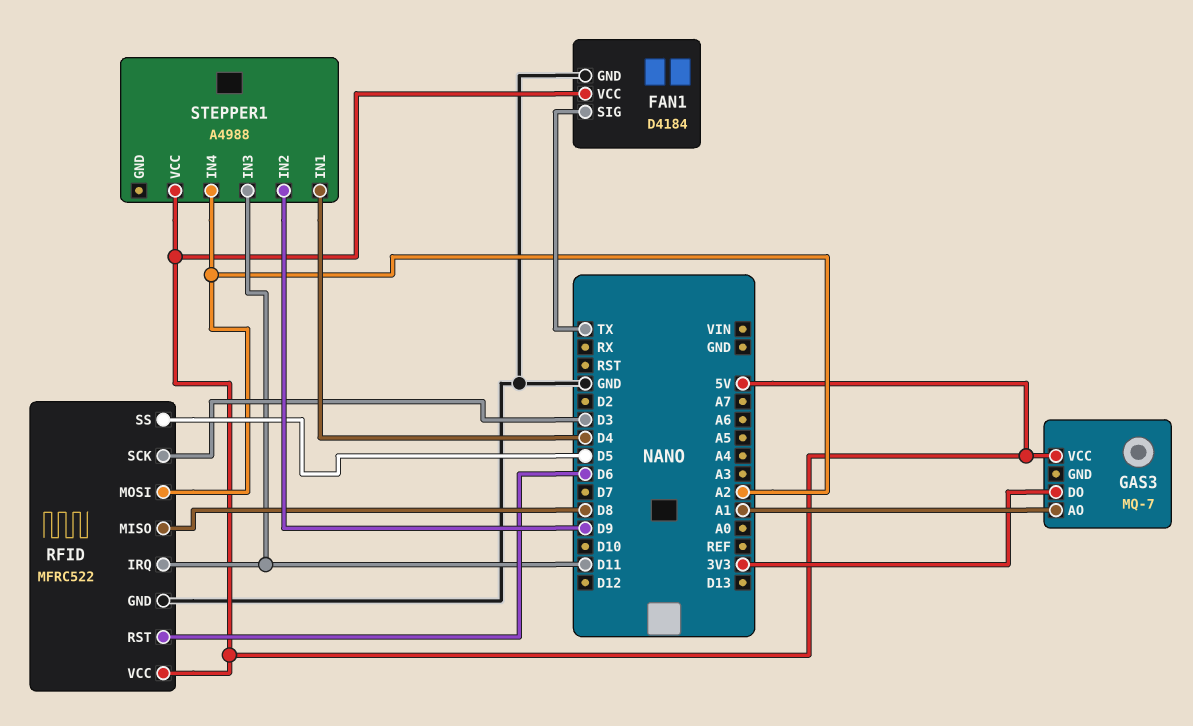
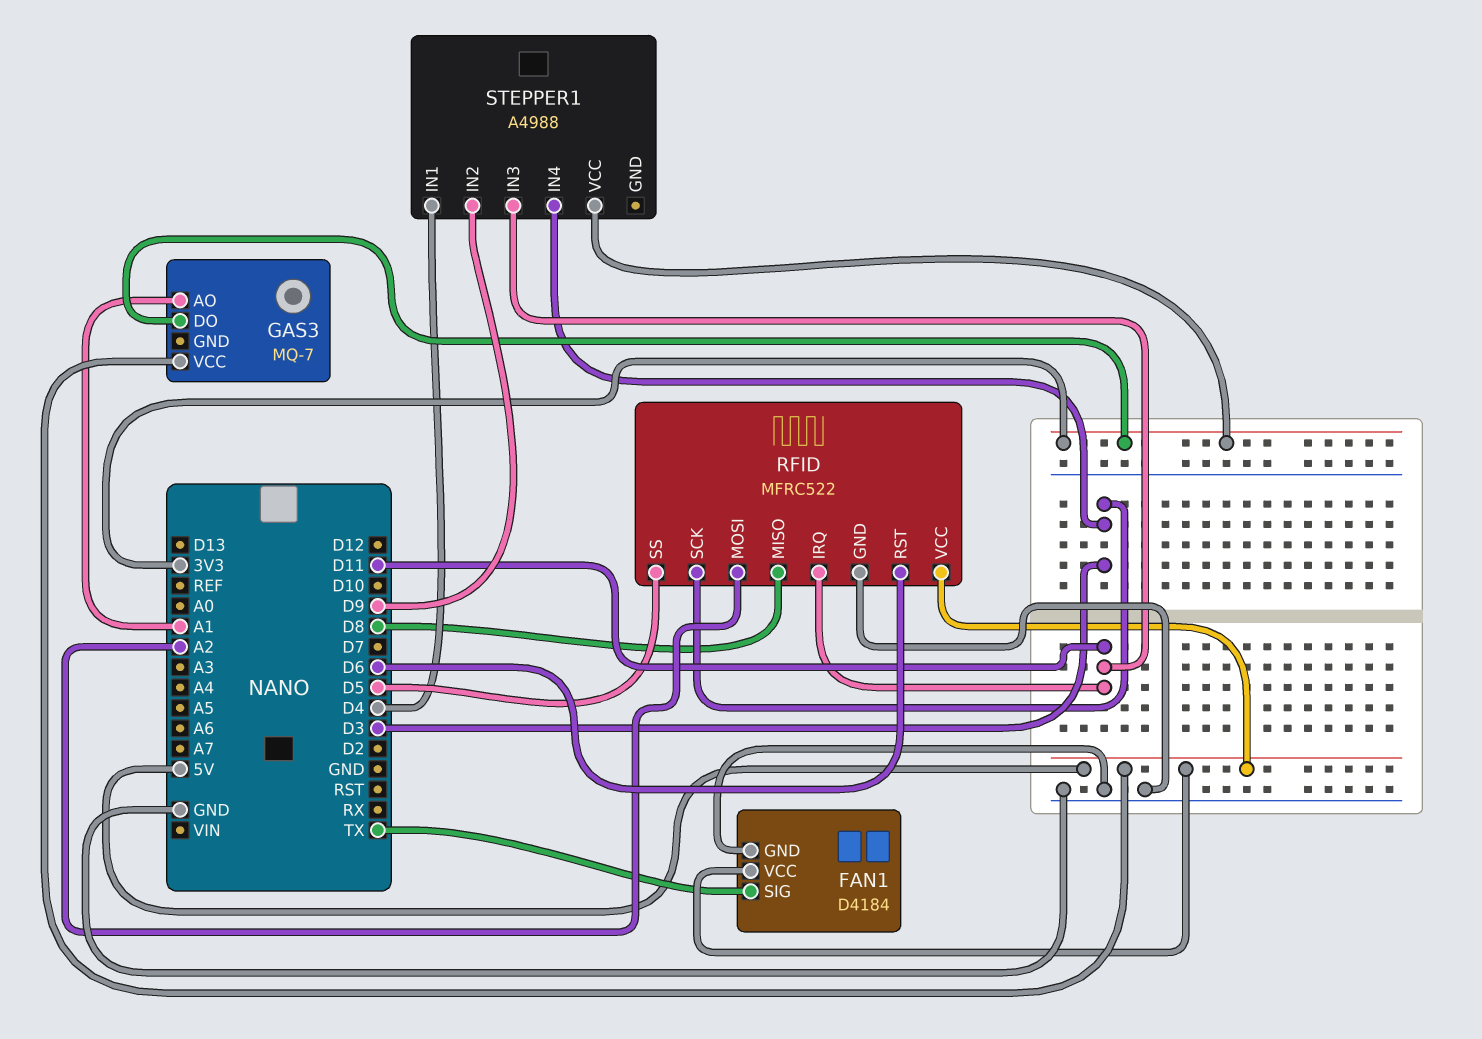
STEPPER1 pin IN4: A2 -> D3
STEPPER1 pin VCC: 5V -> 3V3

